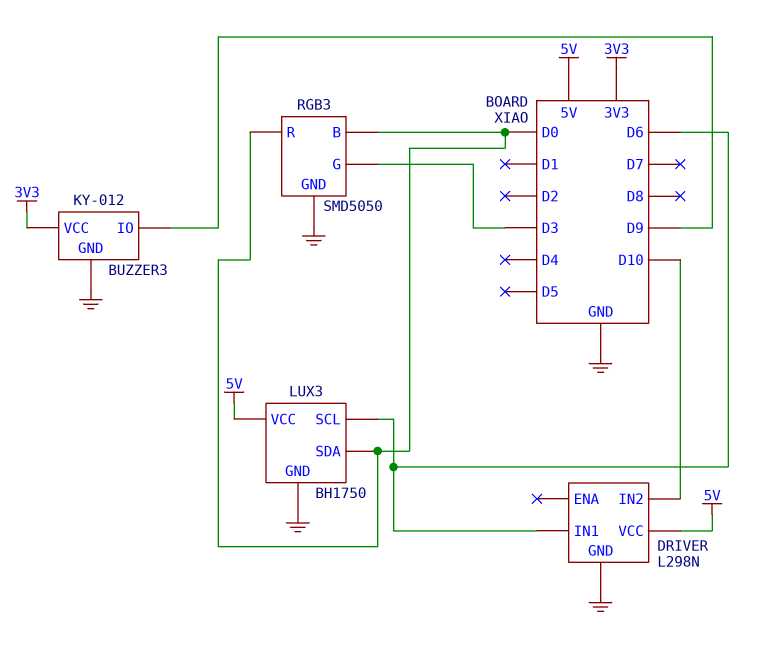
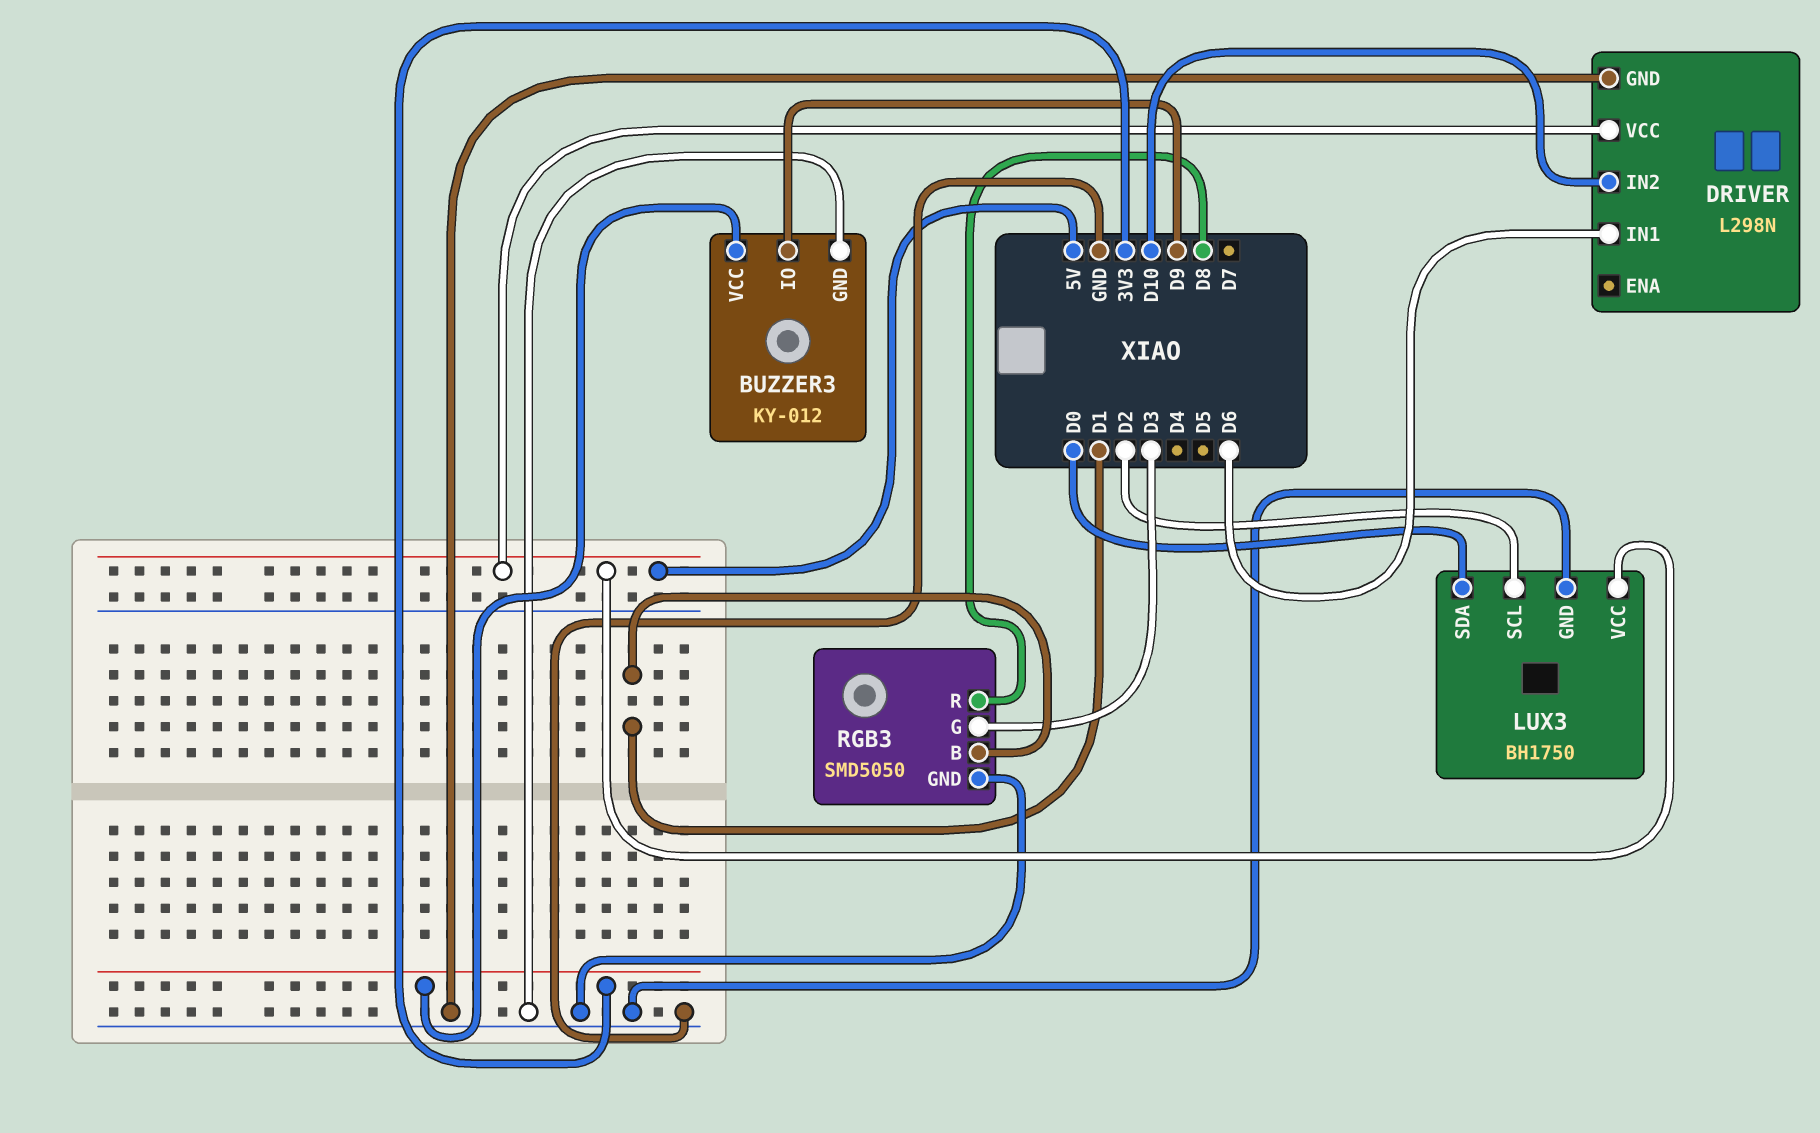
LUX3 pin SCL: D6 -> D2
RGB3 pin B: D0 -> D1
RGB3 pin R: D0 -> D8

